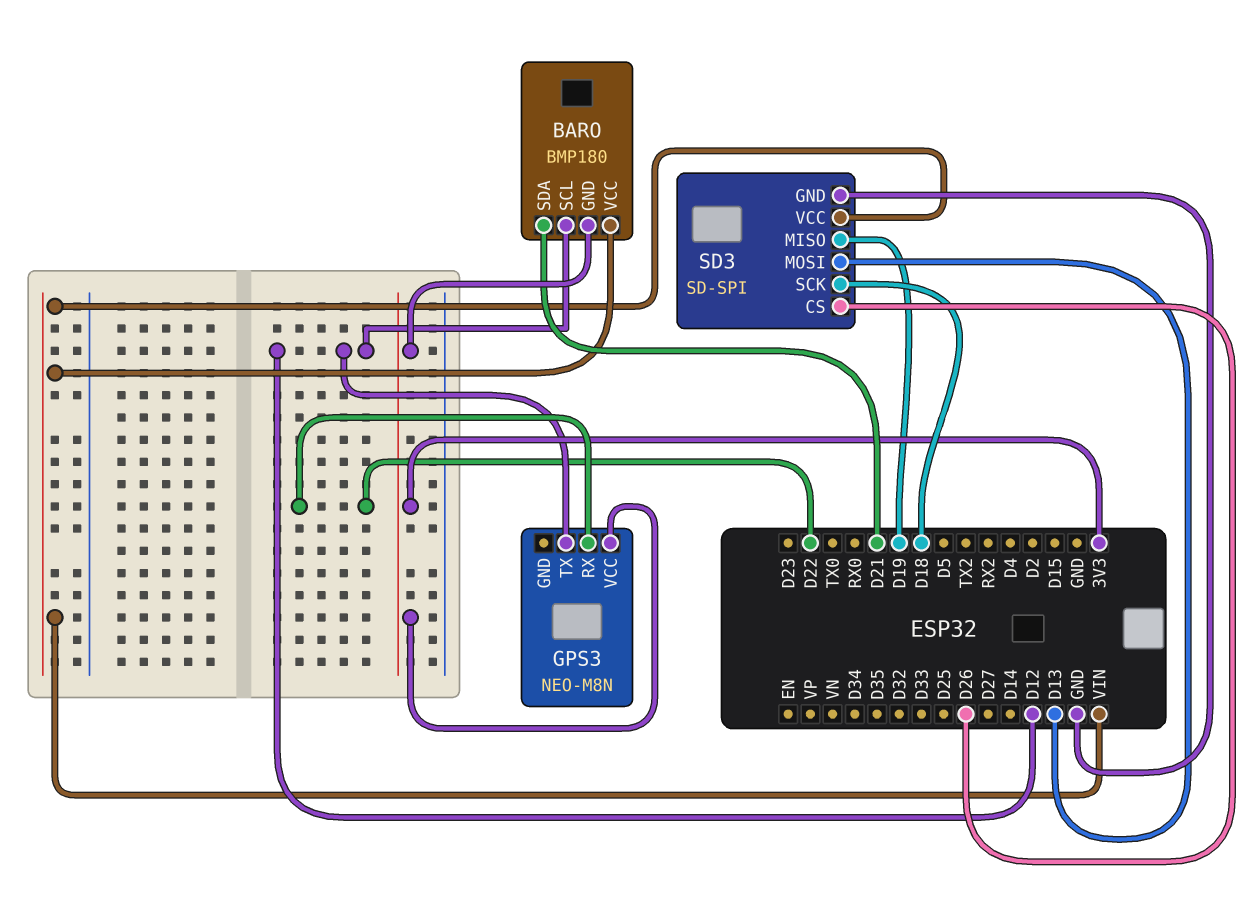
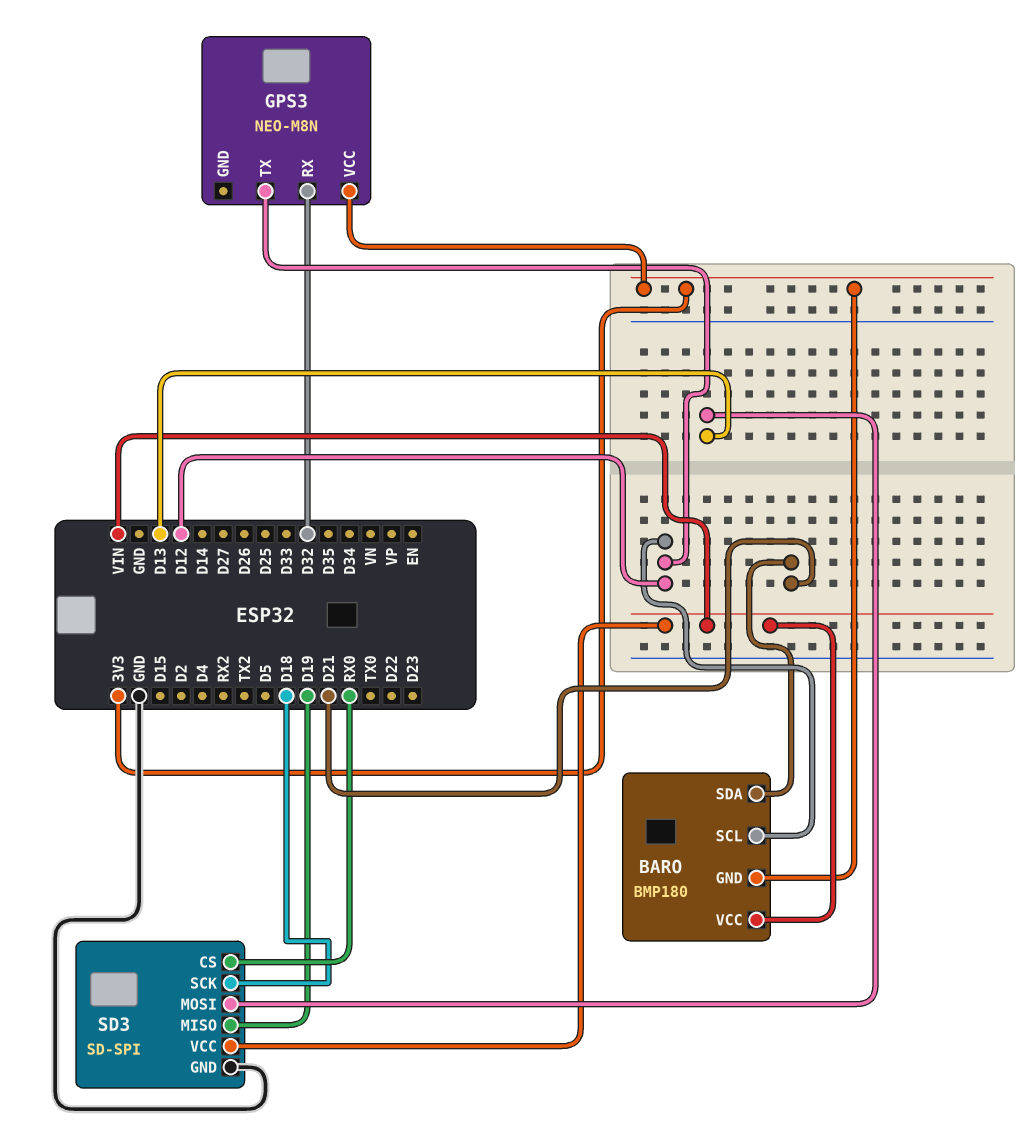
GPS3 pin RX: D22 -> D32
SD3 pin CS: D26 -> RX0

